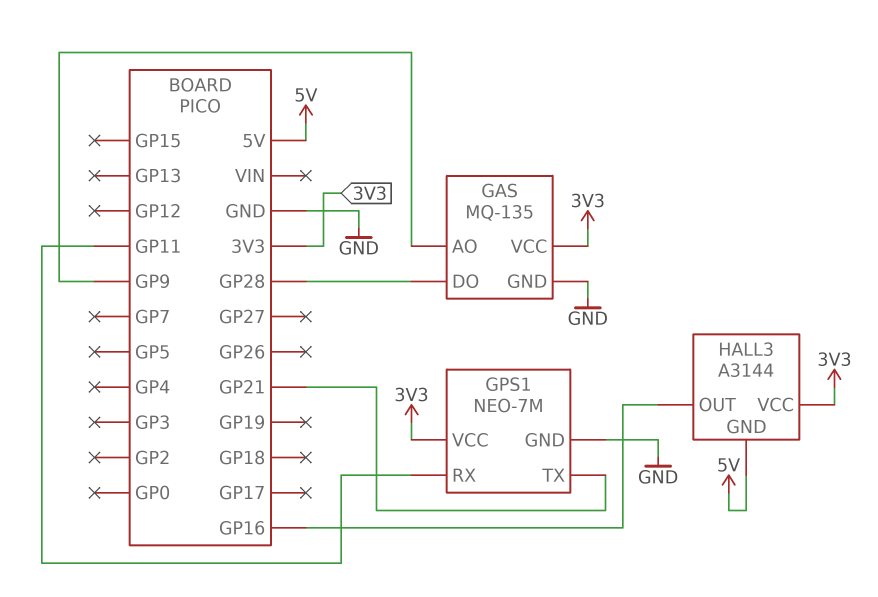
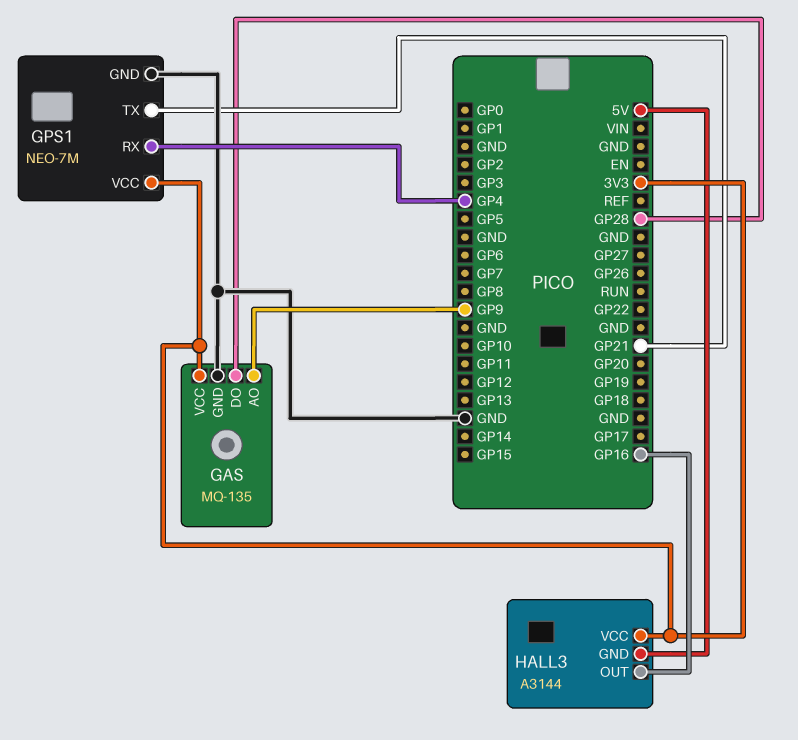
GPS1 pin RX: GP11 -> GP4

